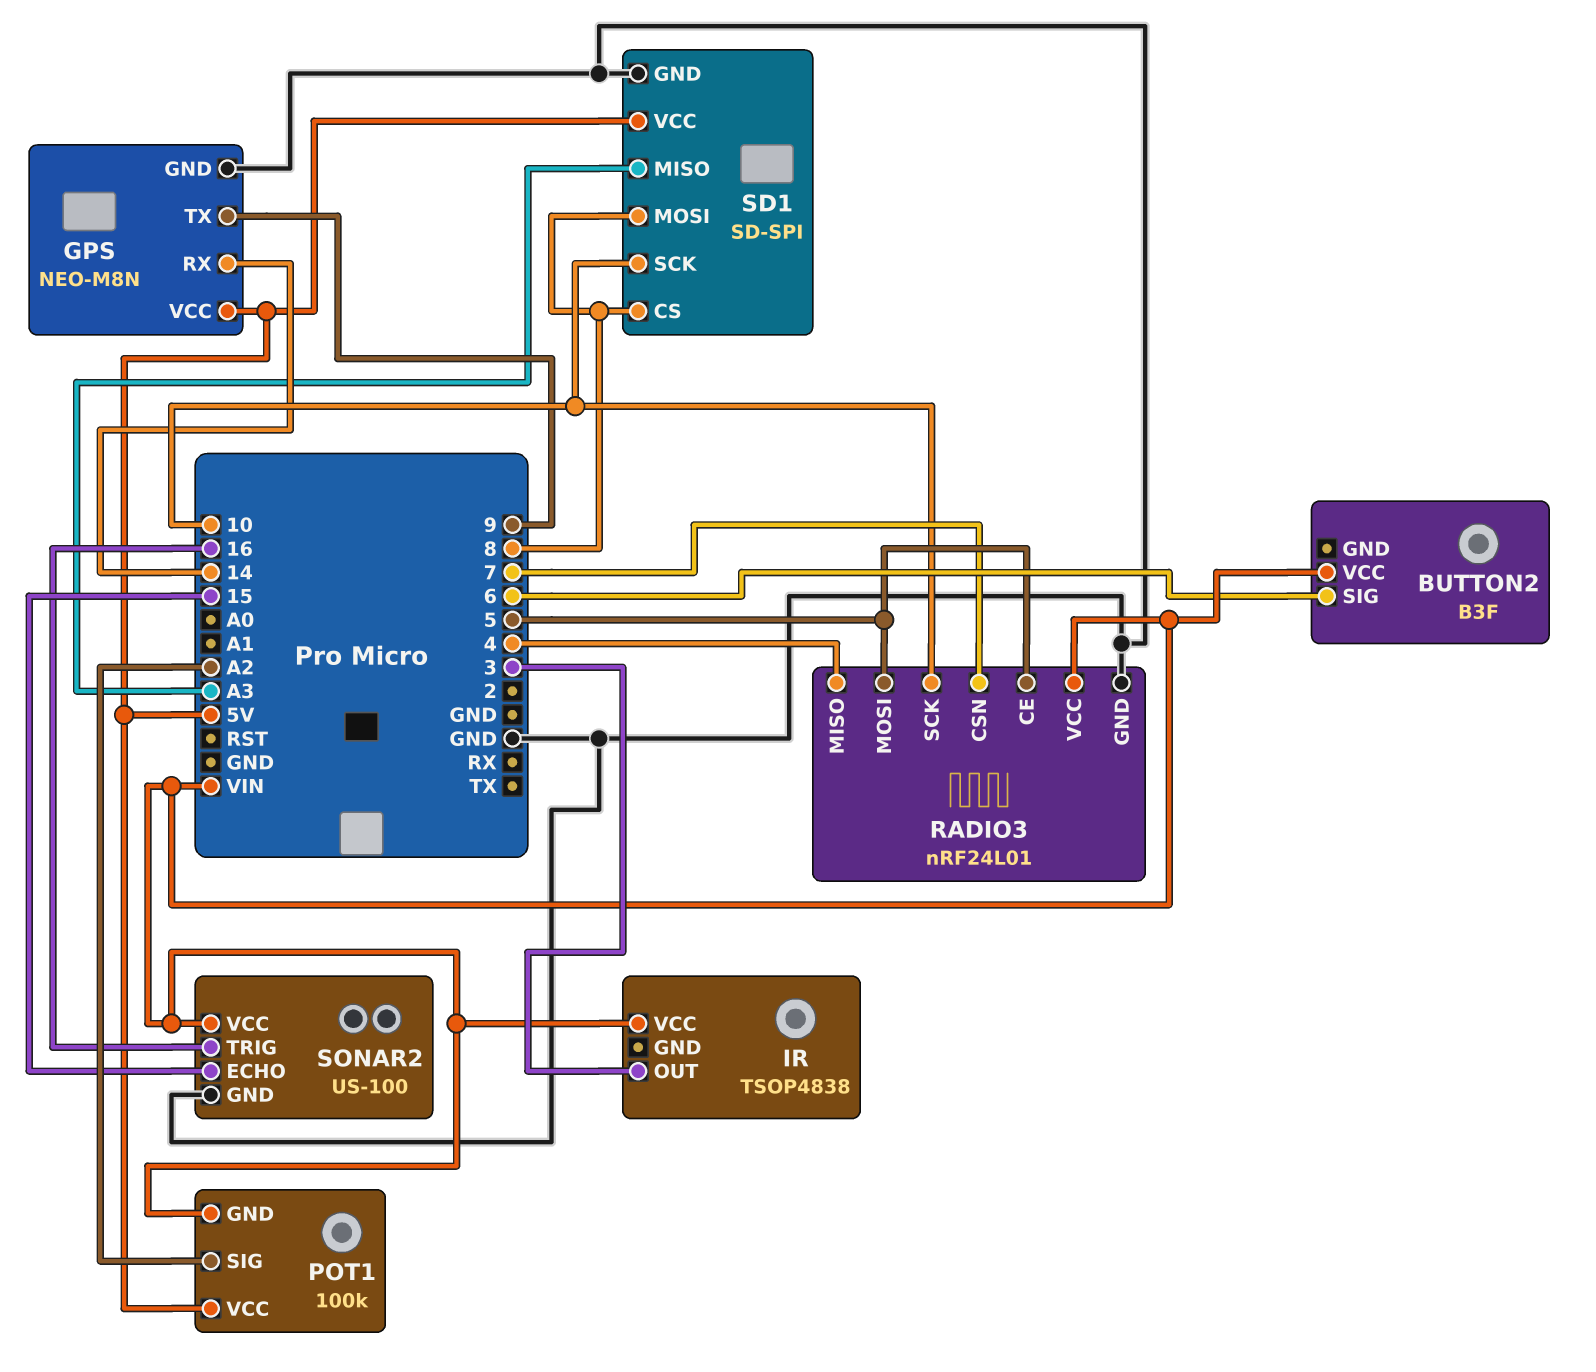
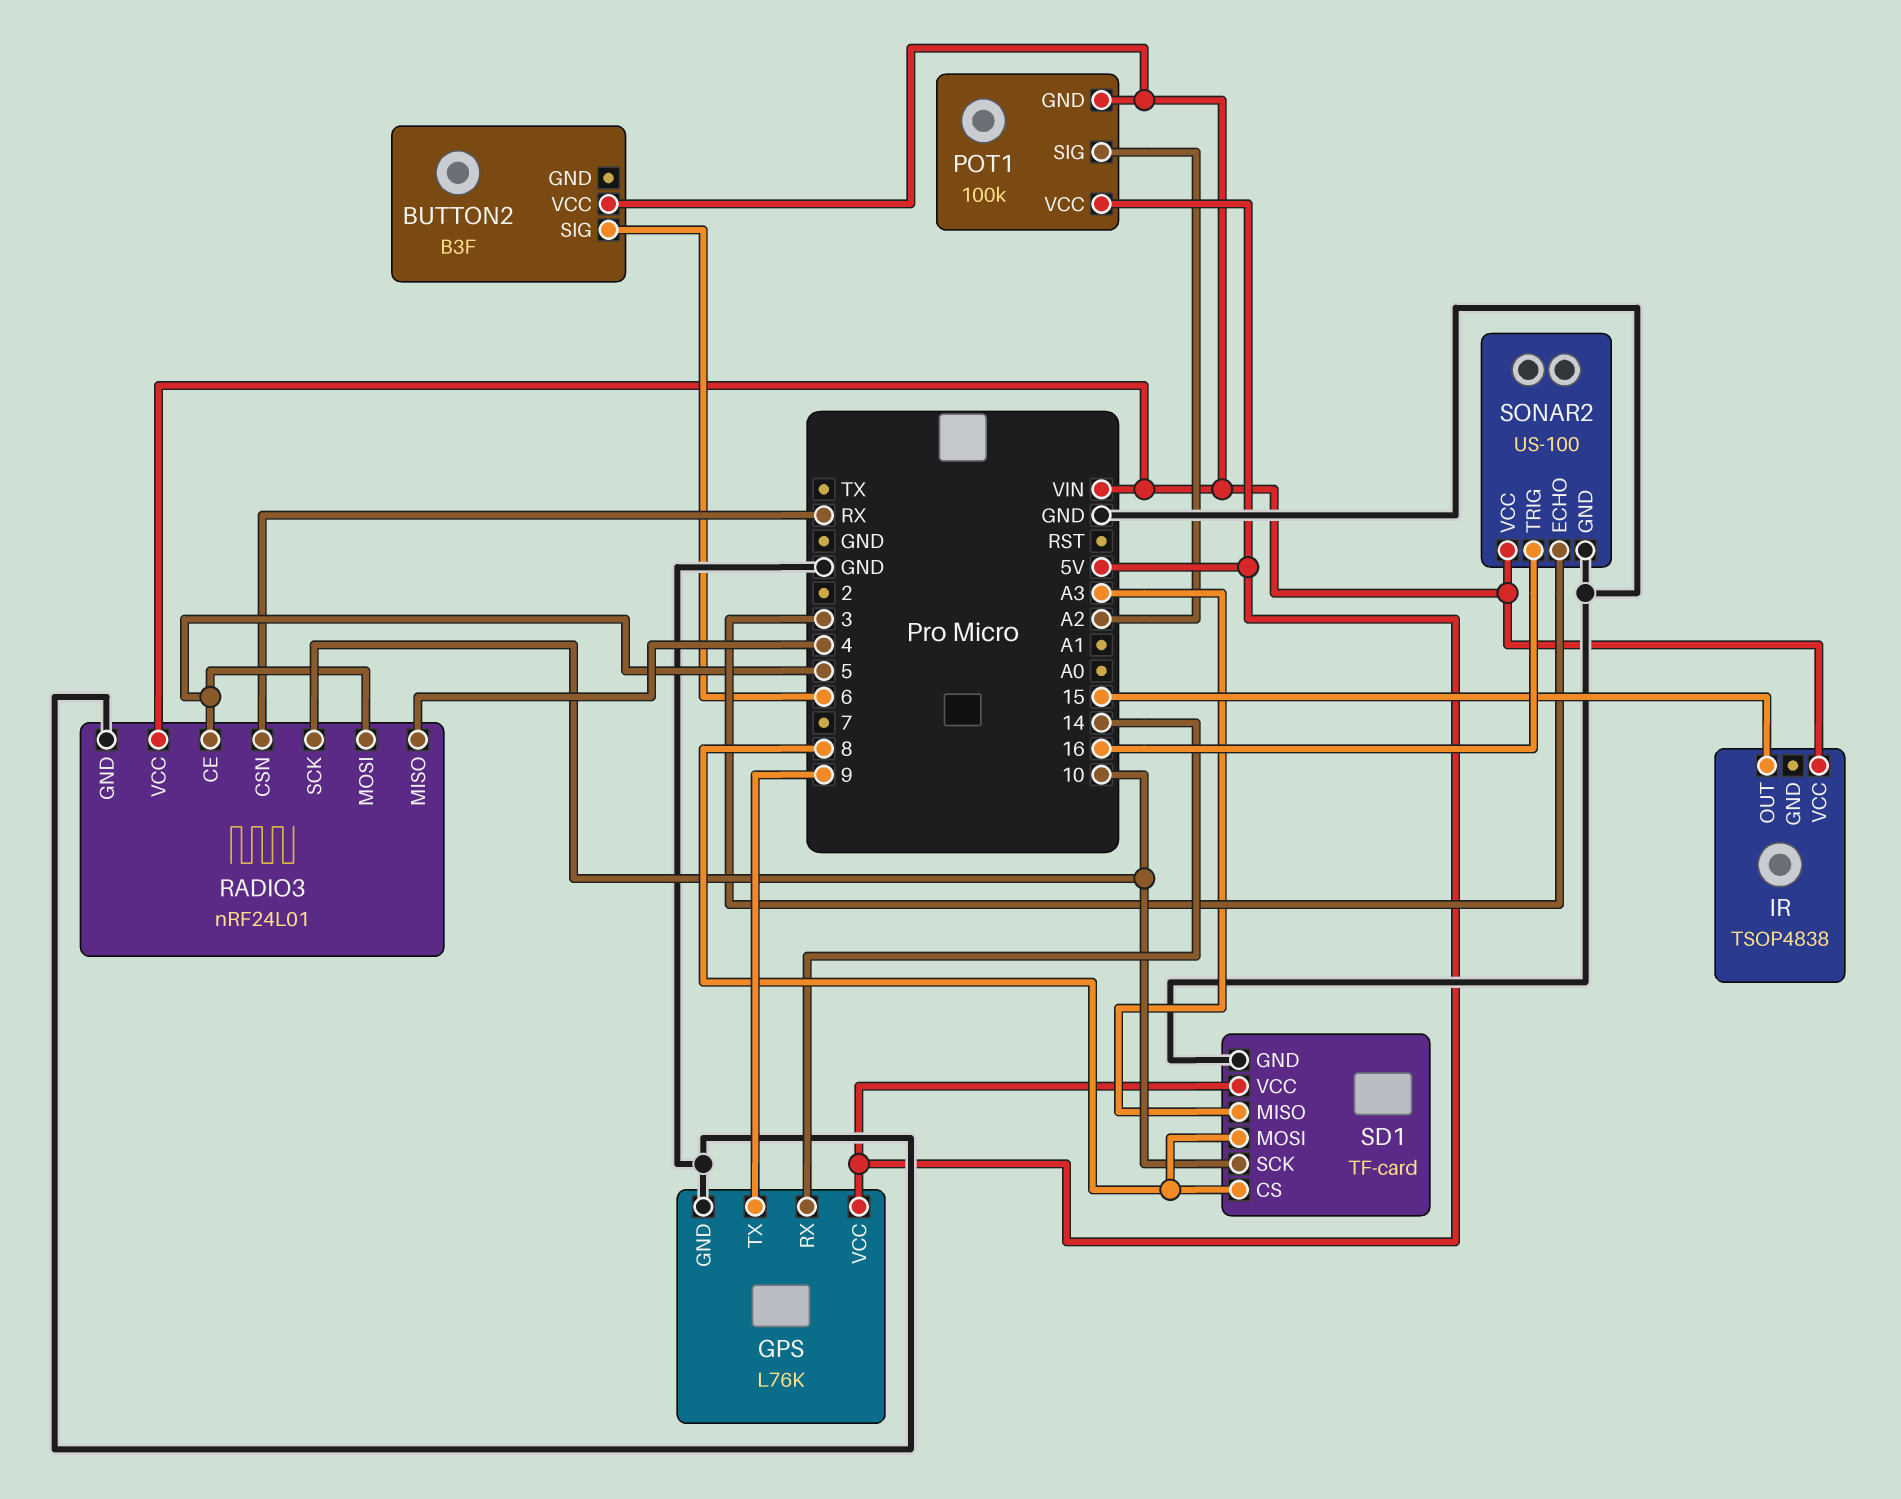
GPS: NEO-M8N -> L76K
IR pin OUT: 3 -> 15
RADIO3 pin CSN: 7 -> RX
SD1: SD-SPI -> TF-card
SONAR2 pin ECHO: 15 -> 3

